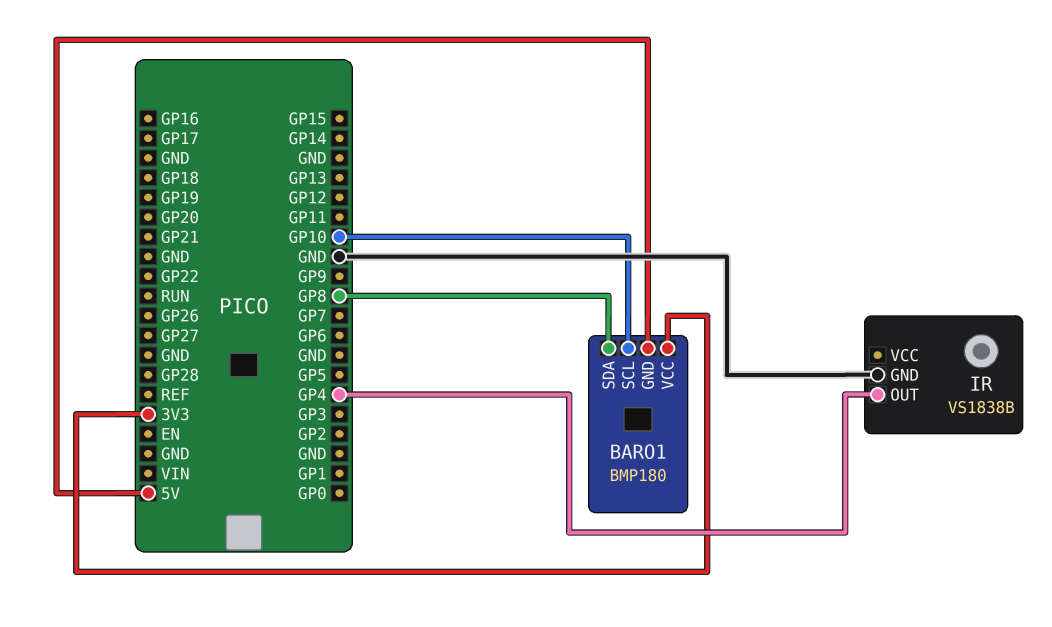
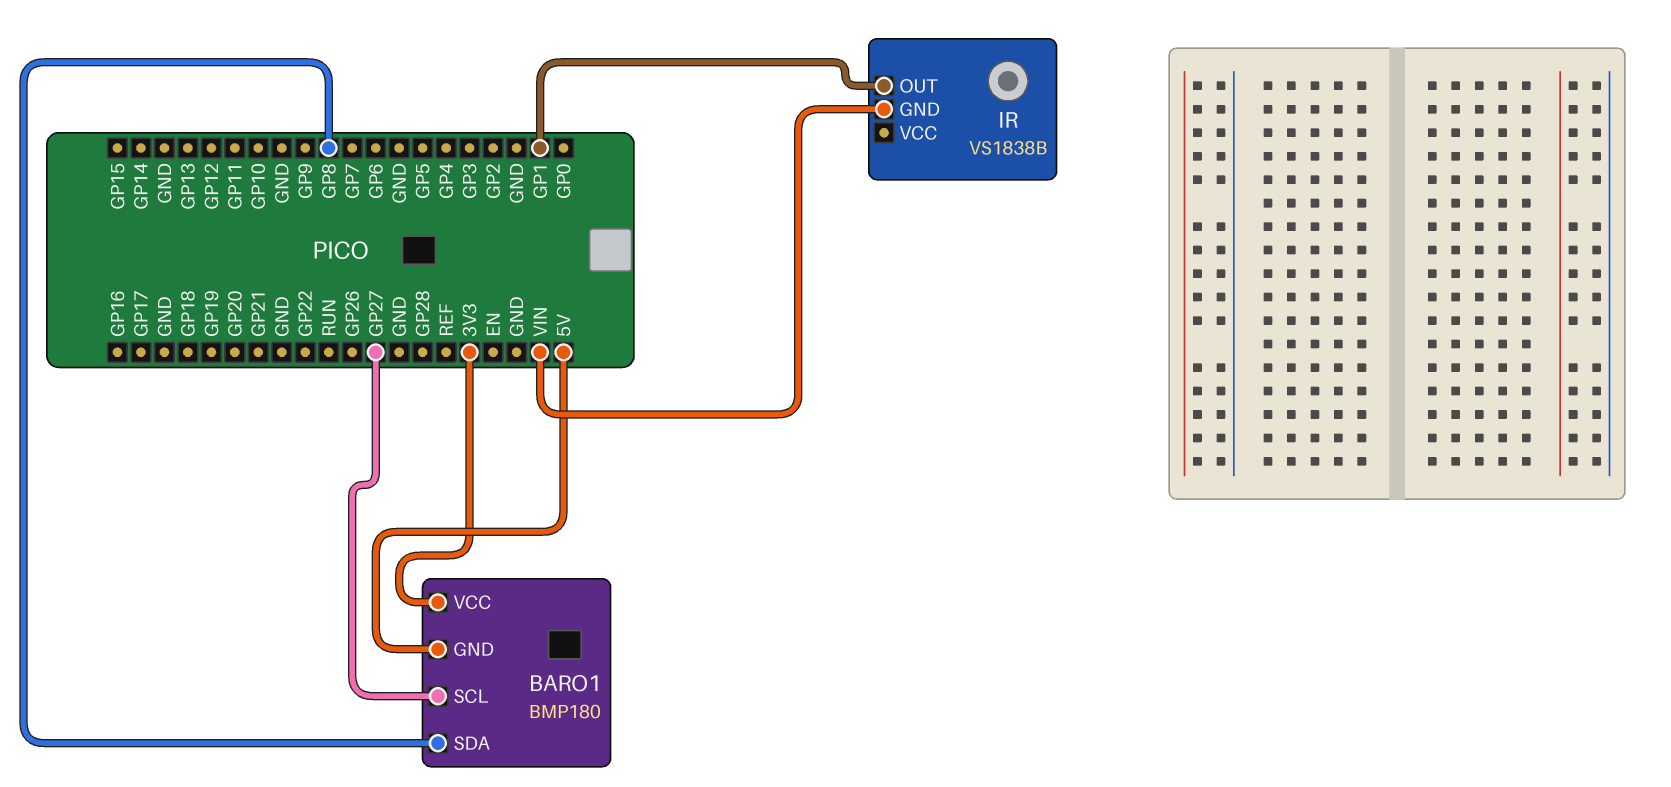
BARO1 pin SCL: GP10 -> GP27
IR pin GND: GND -> VIN
IR pin OUT: GP4 -> GP1

